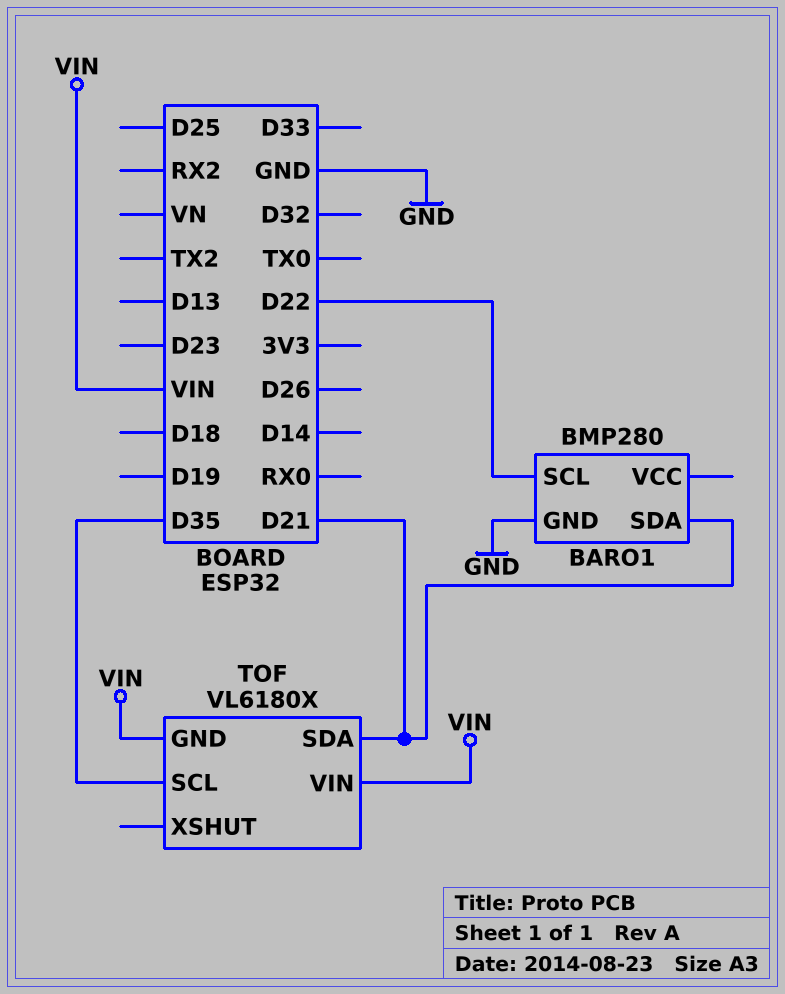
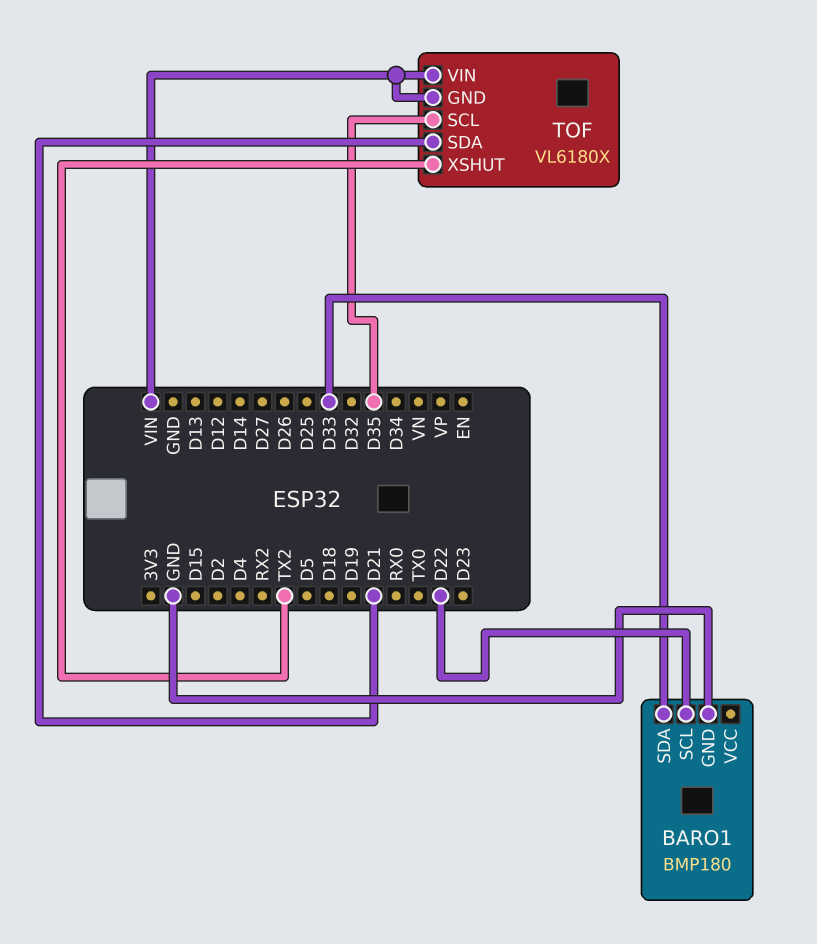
BARO1: BMP280 -> BMP180
BARO1 pin SDA: D21 -> D33
TOF pin XSHUT: none -> TX2

